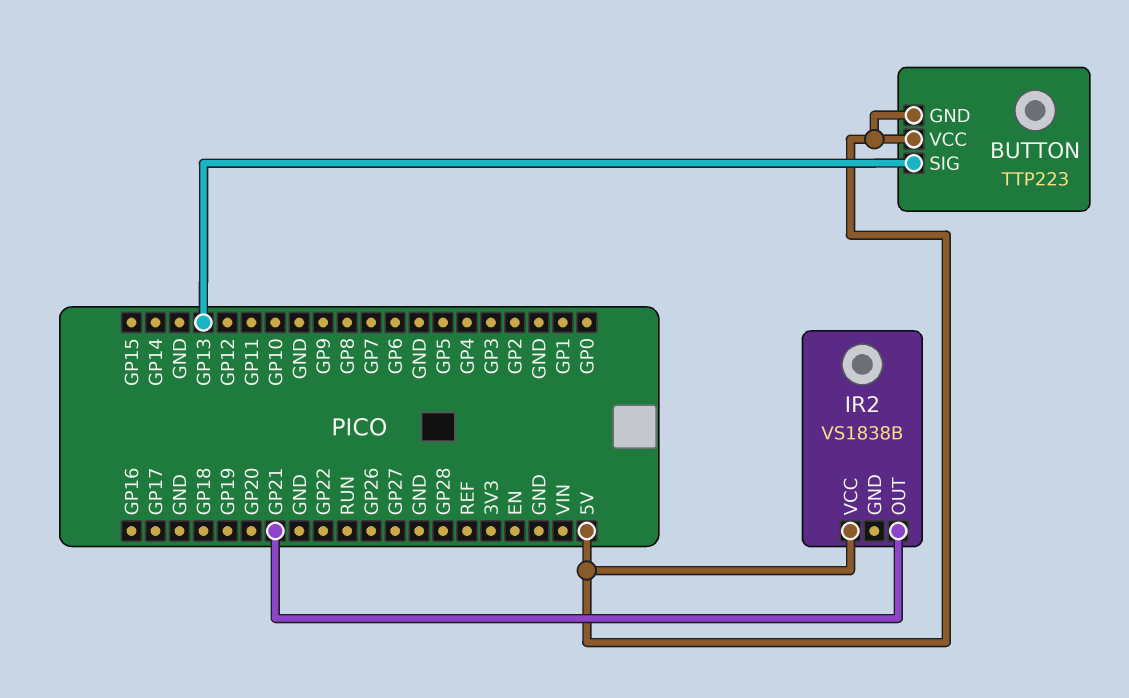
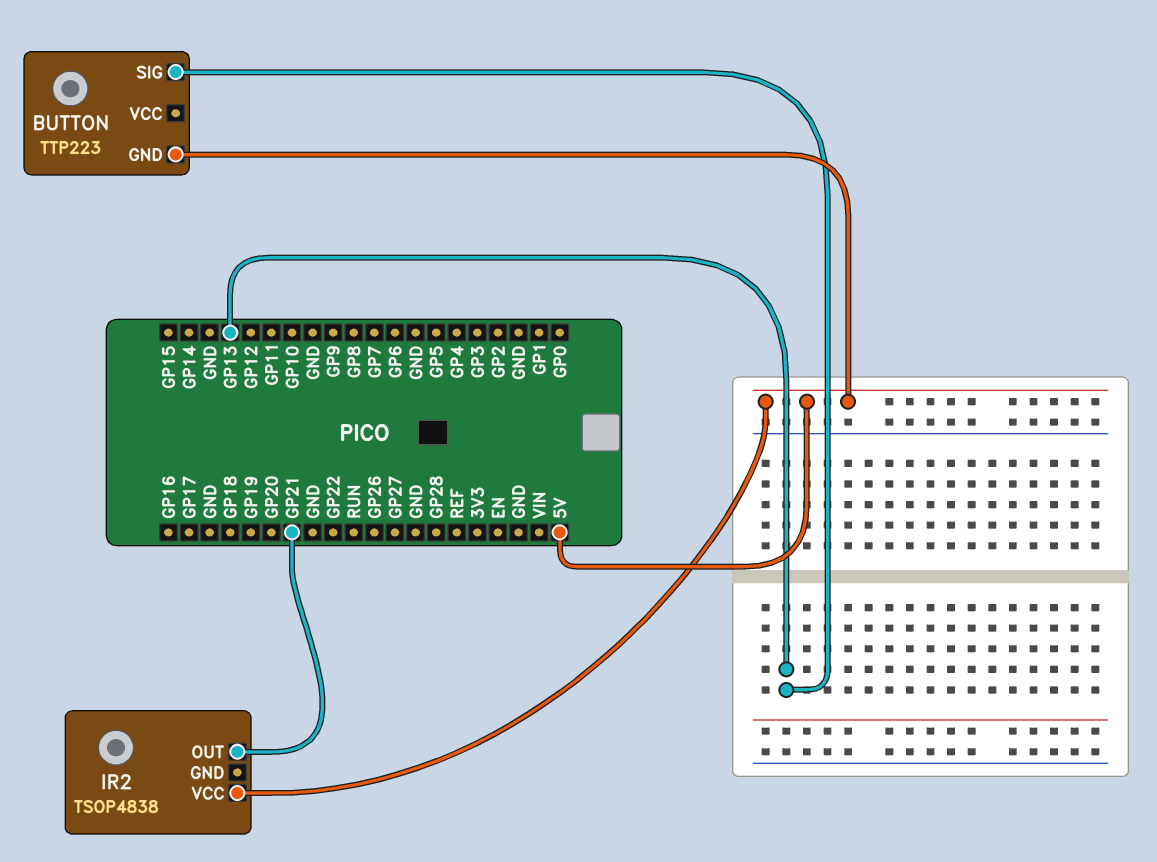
BUTTON pin VCC: 5V -> none
IR2: VS1838B -> TSOP4838

